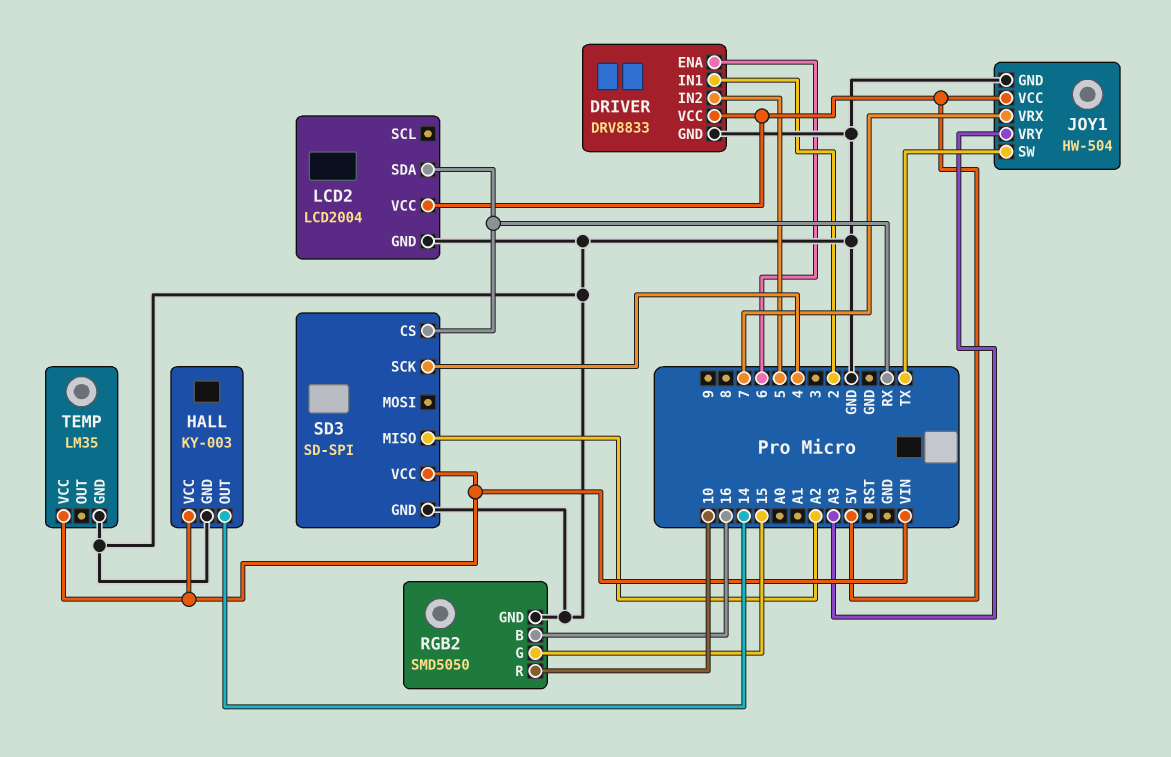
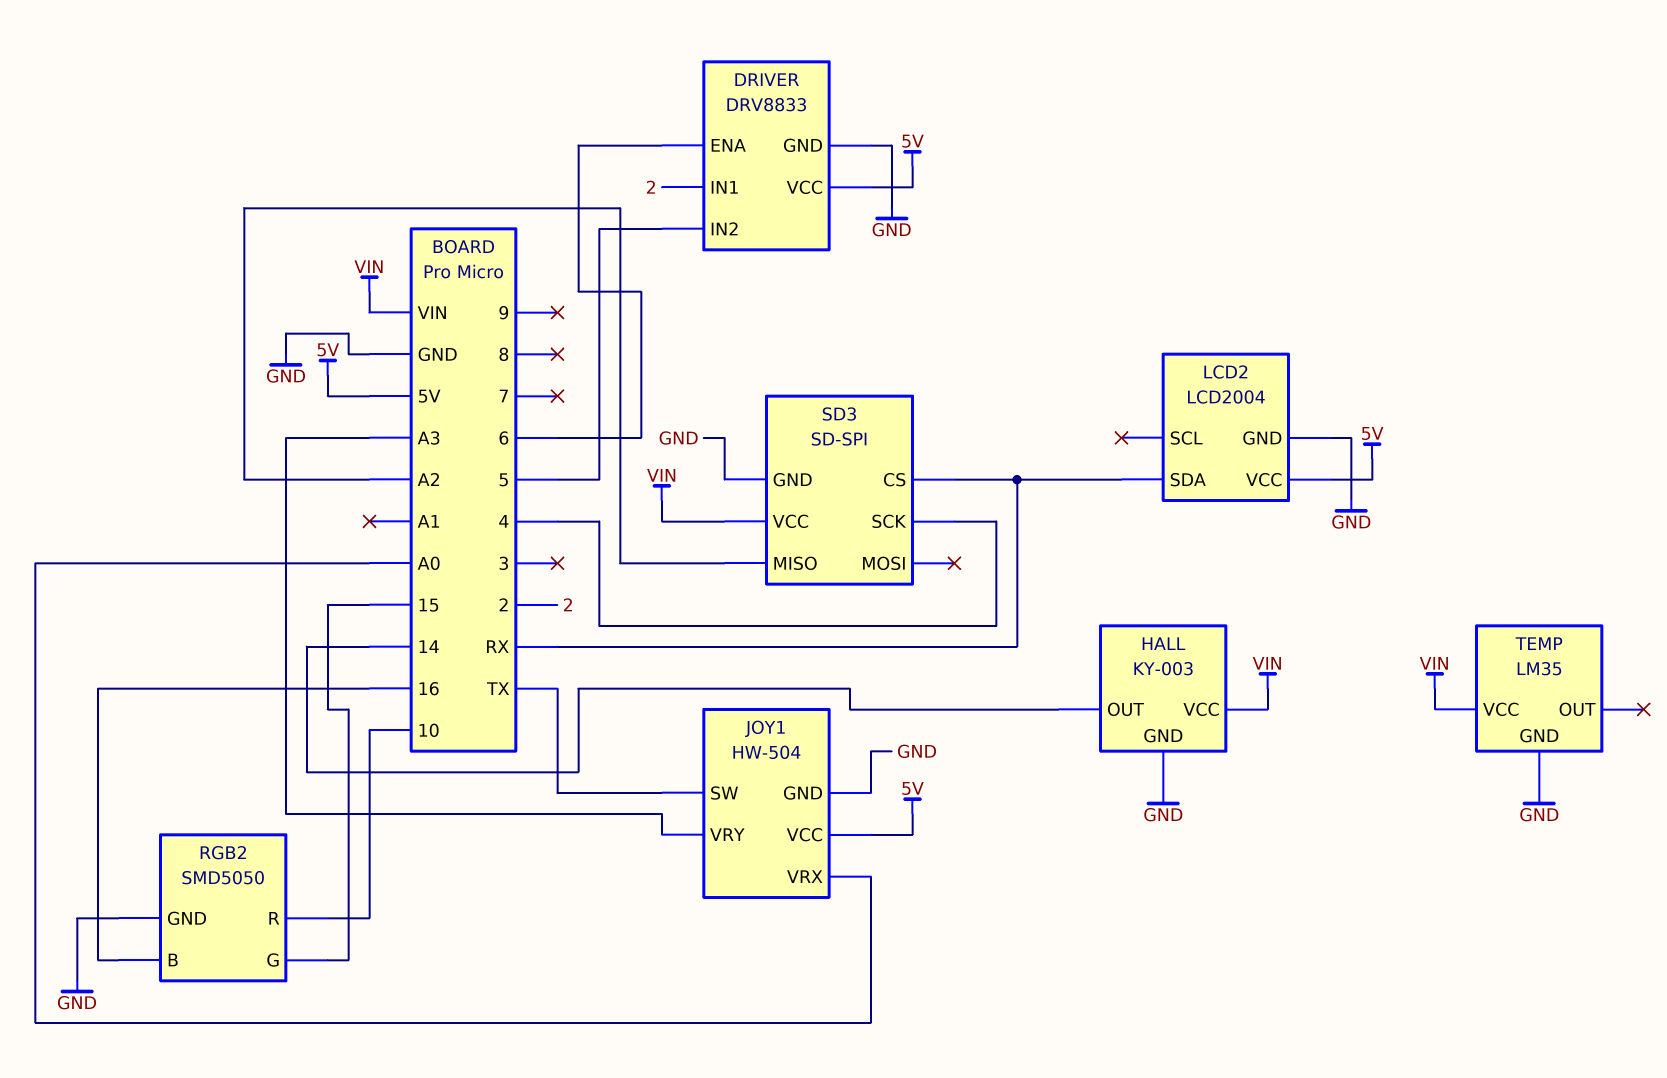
JOY1 pin VRX: 7 -> A0

